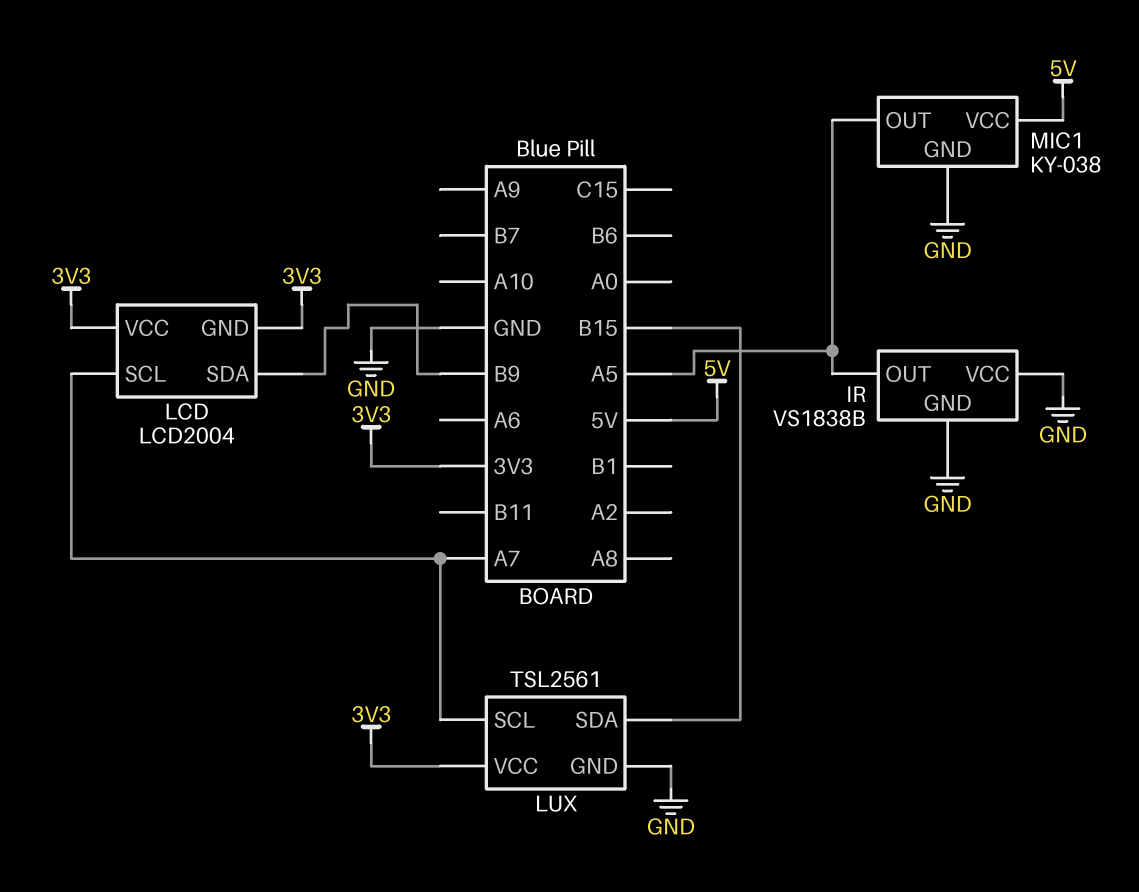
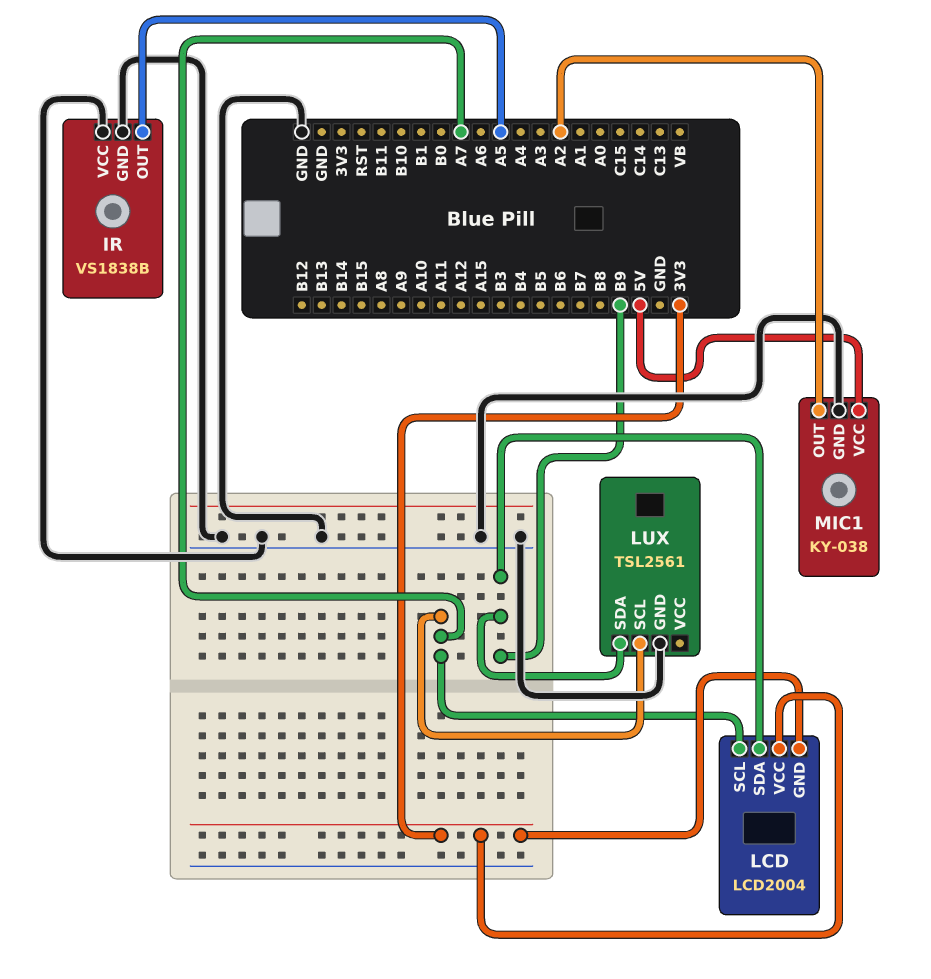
LUX pin SDA: B15 -> B9
LUX pin VCC: 3V3 -> none
MIC1 pin OUT: A5 -> A2

